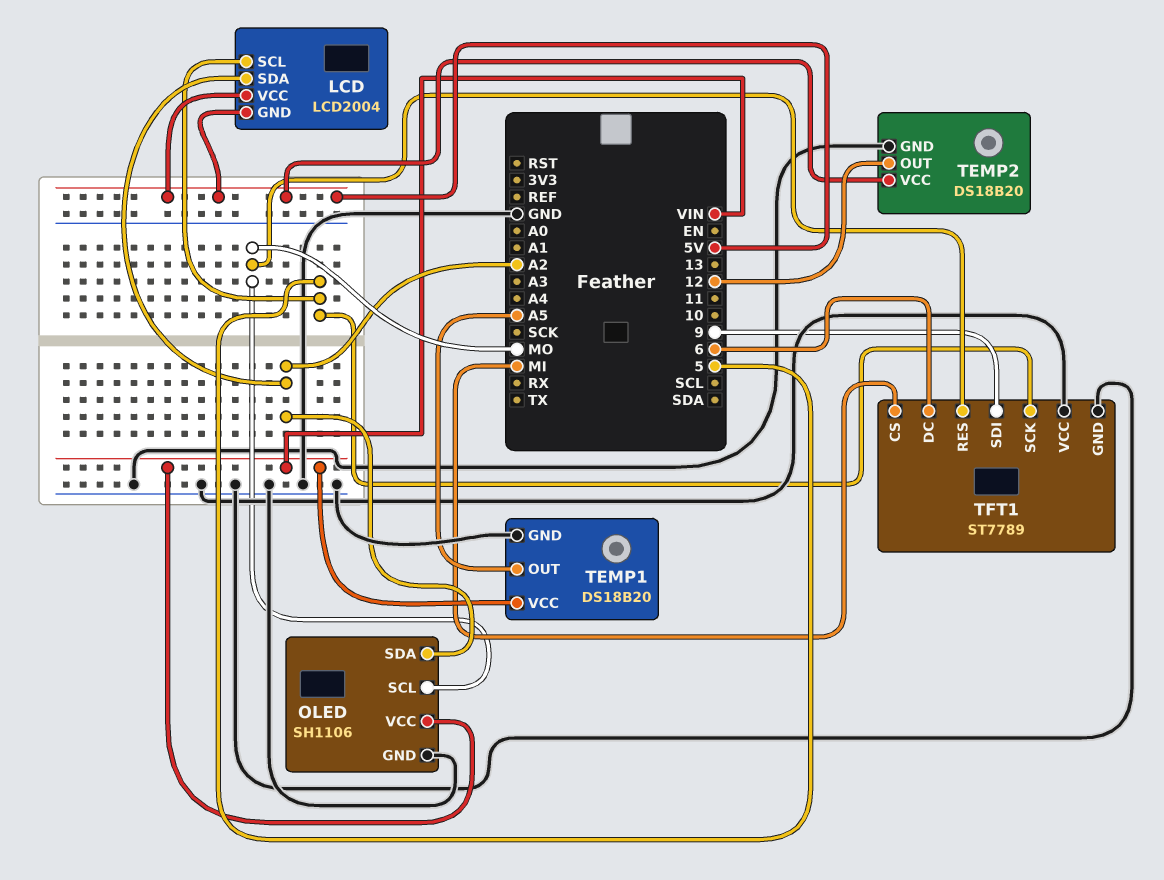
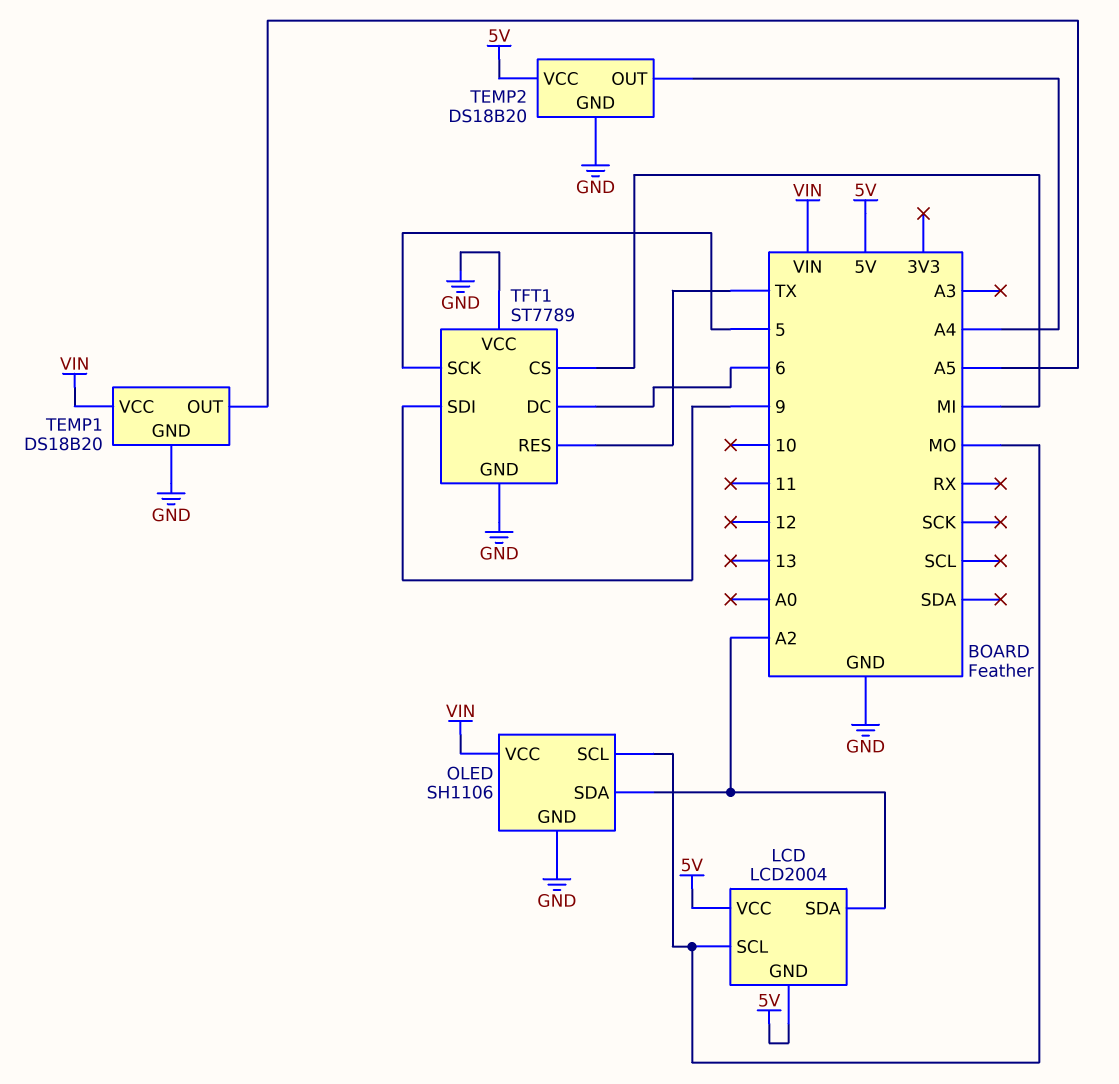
LCD pin SCL: 5 -> MO
TEMP2 pin OUT: 12 -> A4
TFT1 pin RES: MO -> TX

